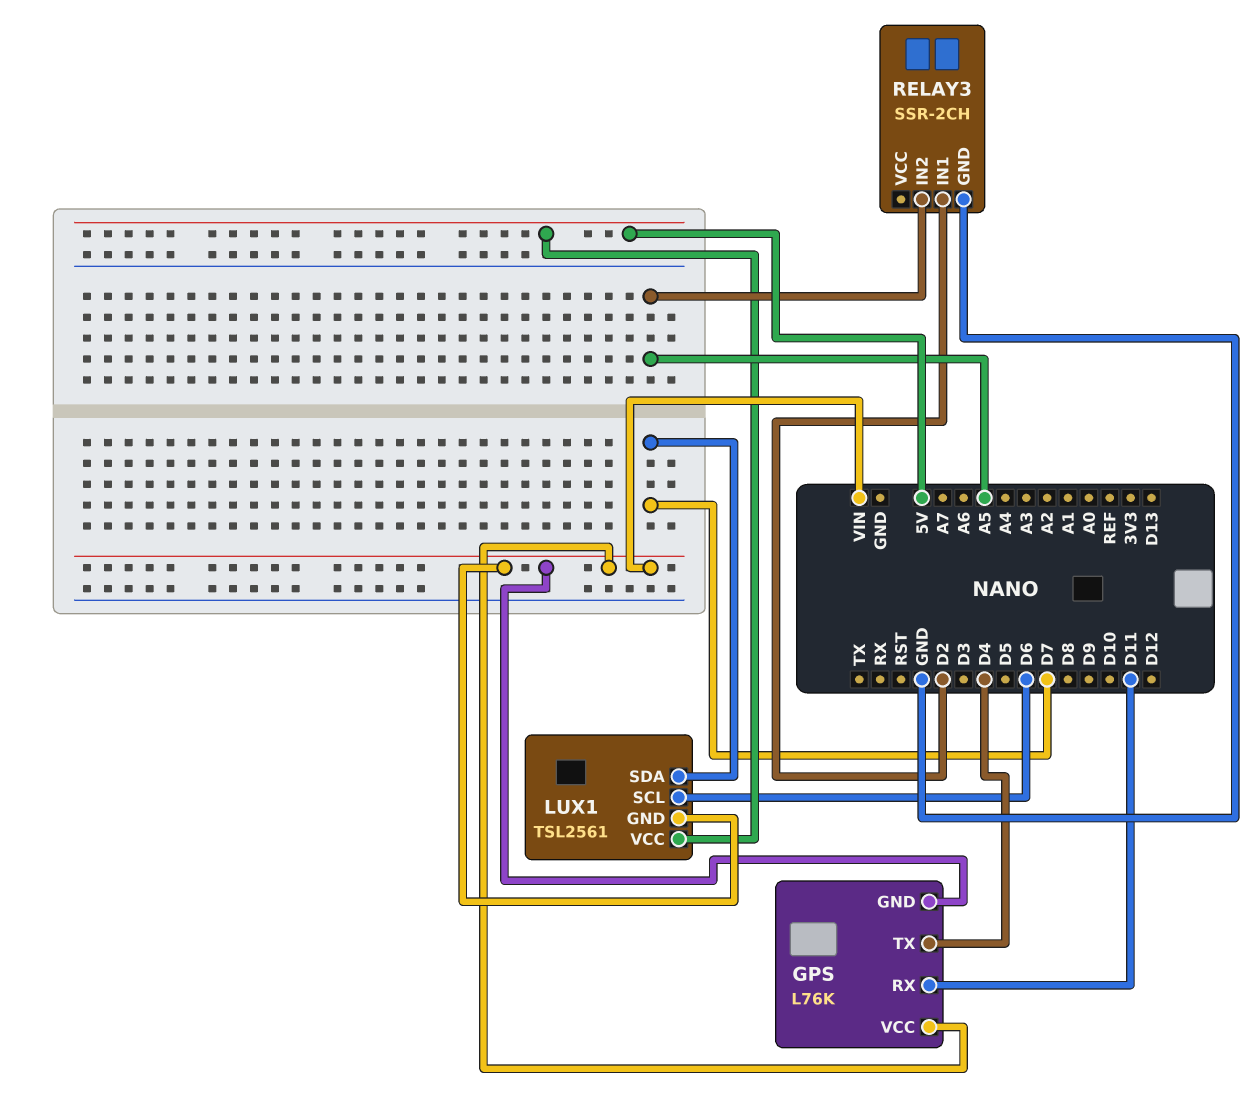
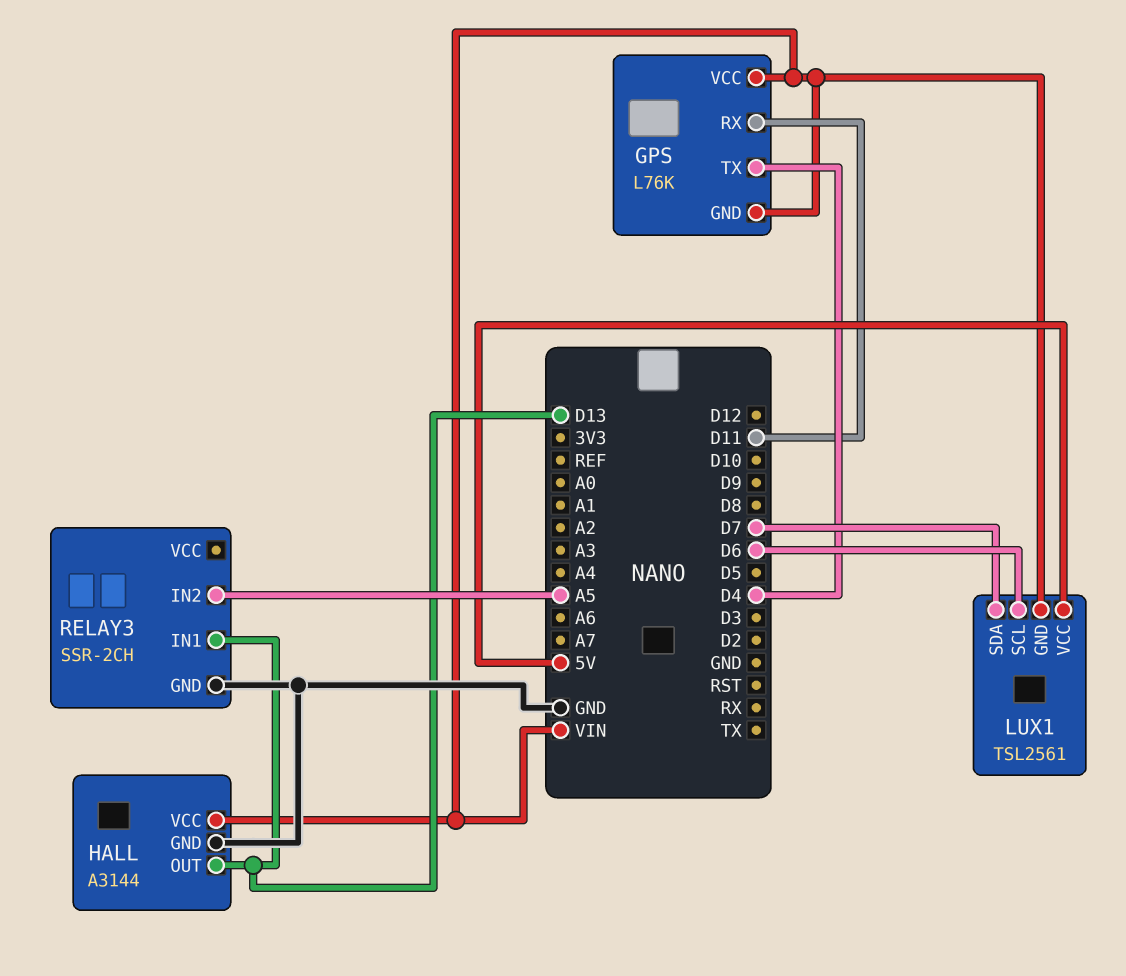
HALL: none -> A3144
HALL pin GND: none -> GND
HALL pin OUT: none -> D13
HALL pin VCC: none -> VIN
RELAY3 pin IN1: D2 -> D13

